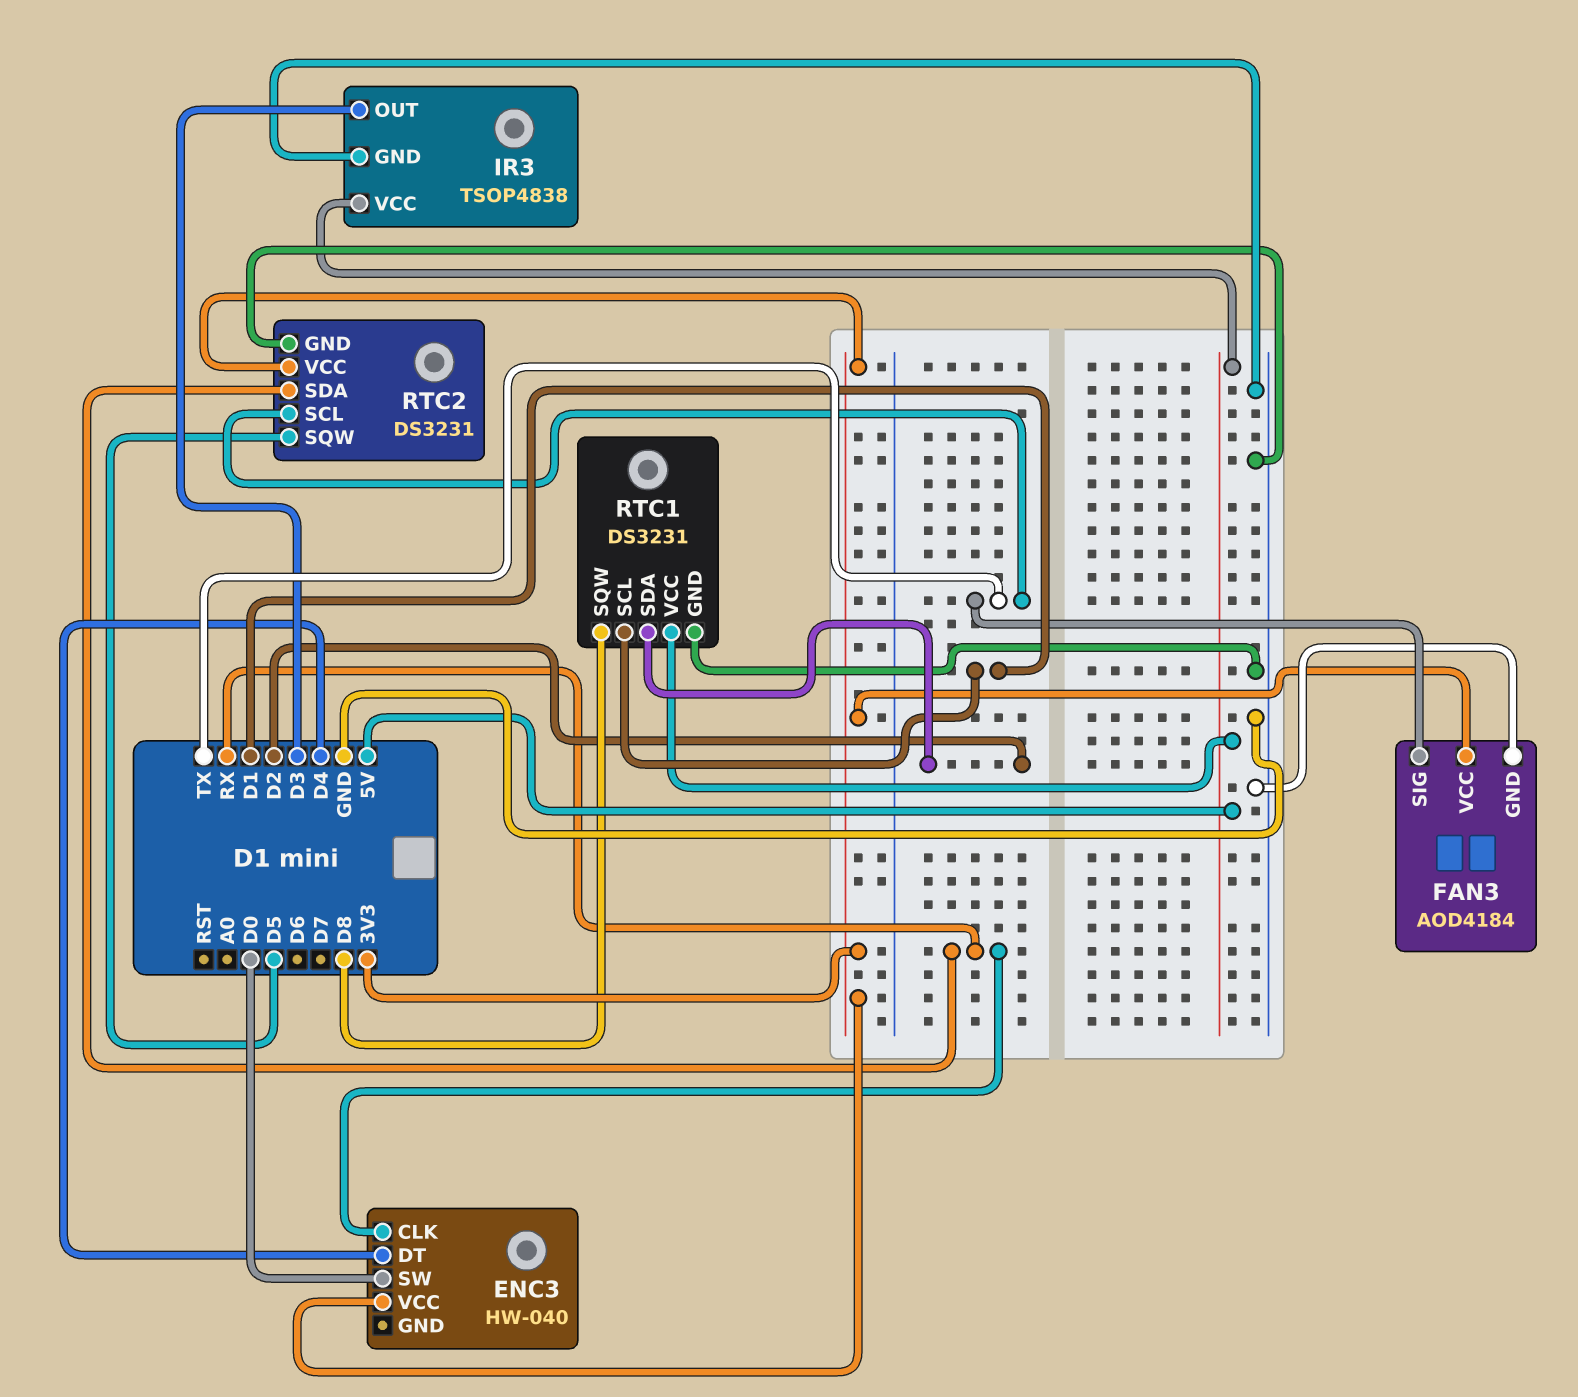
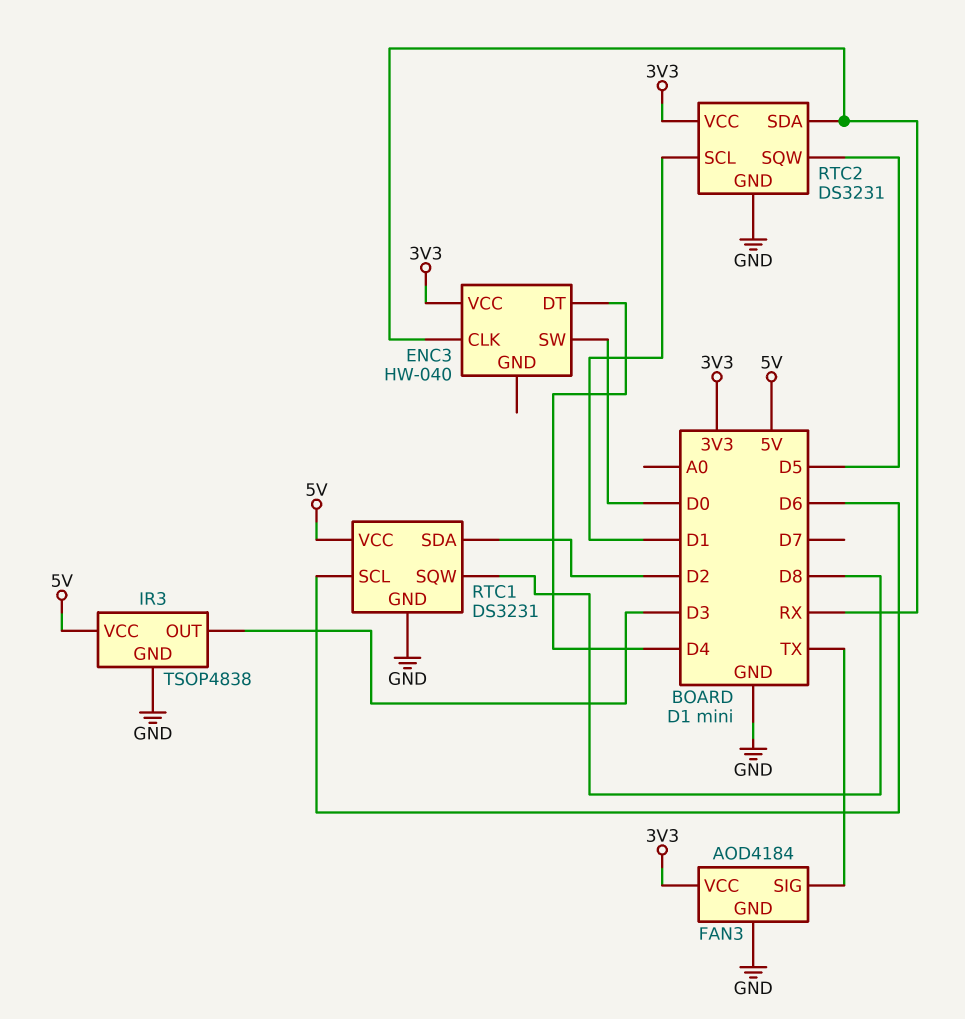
RTC1 pin SCL: D1 -> D6
RTC2 pin SCL: TX -> D1

